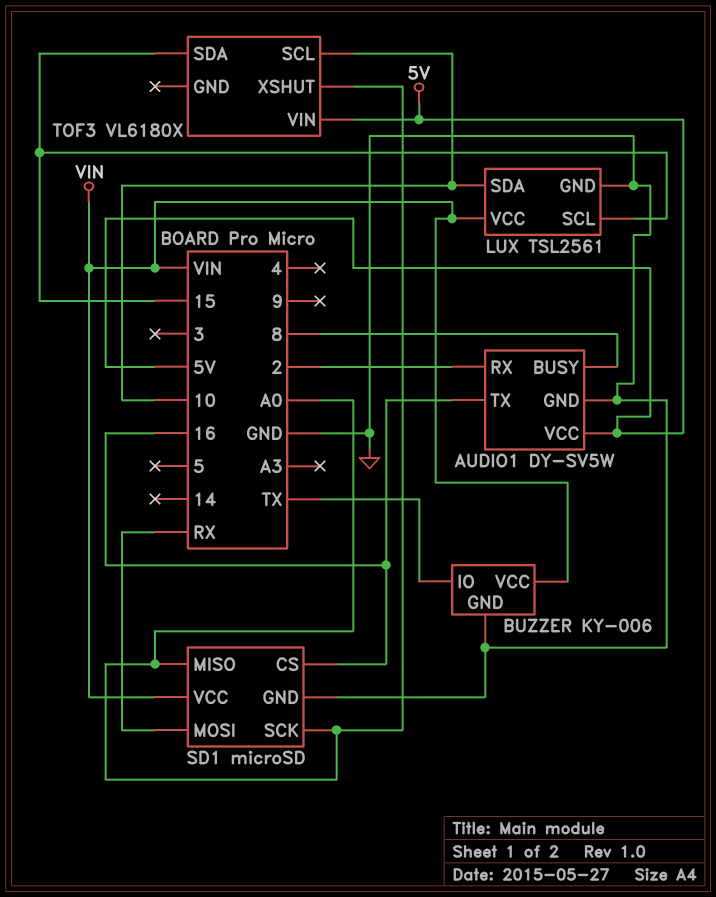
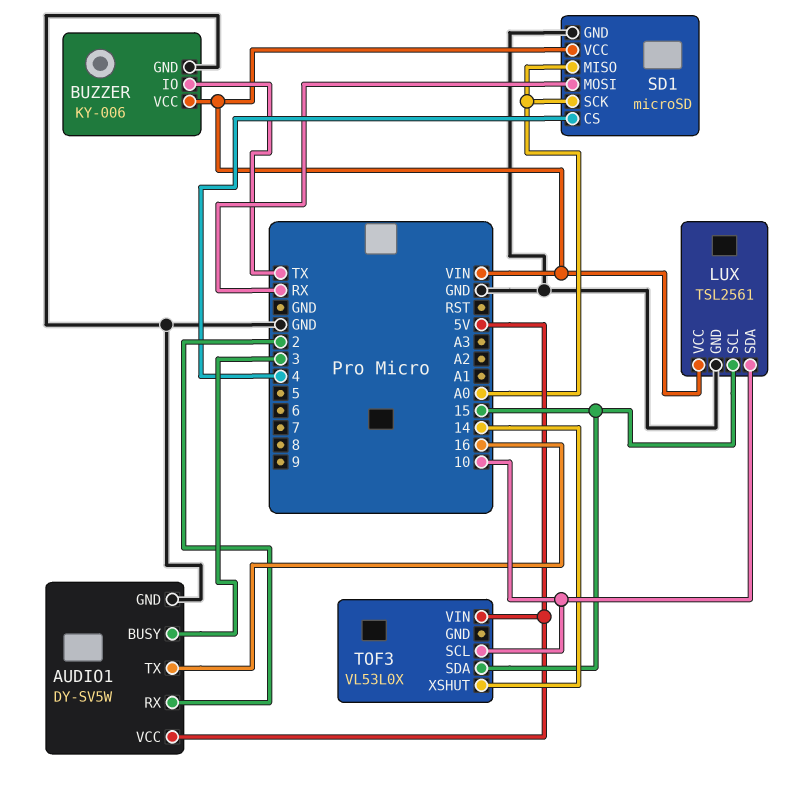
AUDIO1 pin BUSY: 8 -> 3
SD1 pin CS: 16 -> 4
TOF3: VL6180X -> VL53L0X
TOF3 pin XSHUT: A0 -> 14

